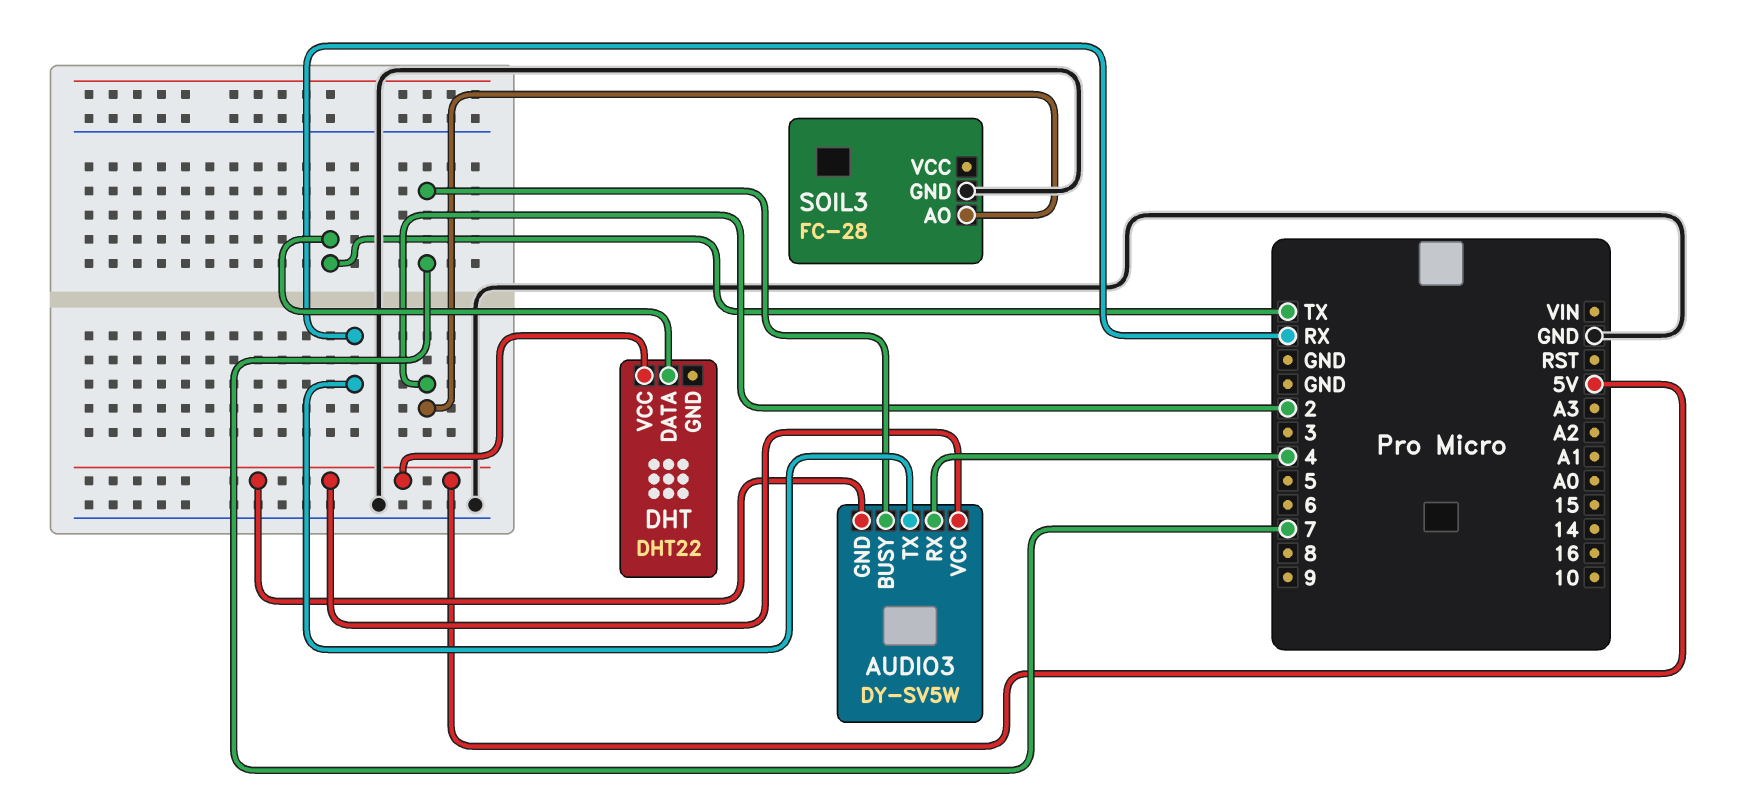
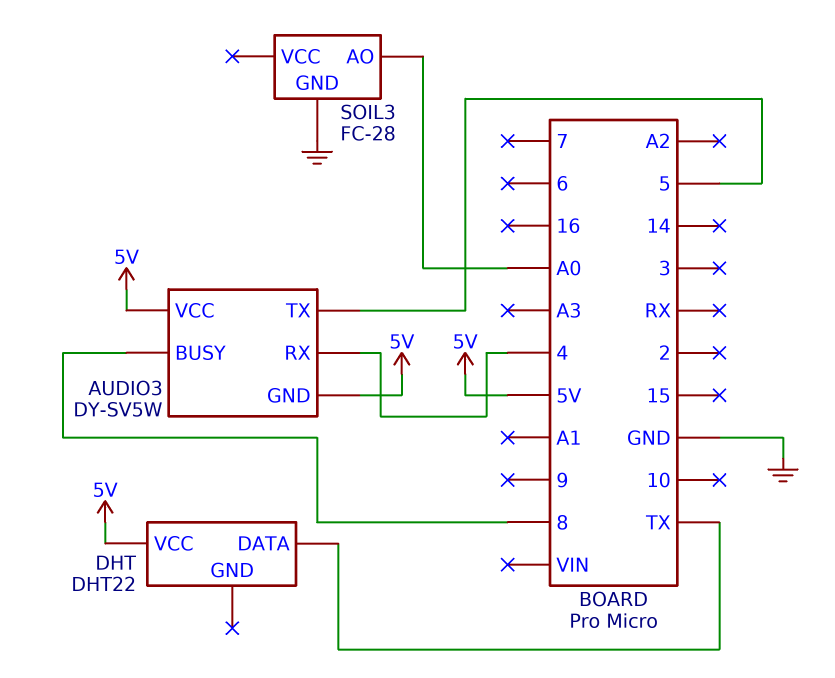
AUDIO3 pin BUSY: 7 -> 8
AUDIO3 pin TX: RX -> 5
SOIL3 pin AO: 2 -> A0

